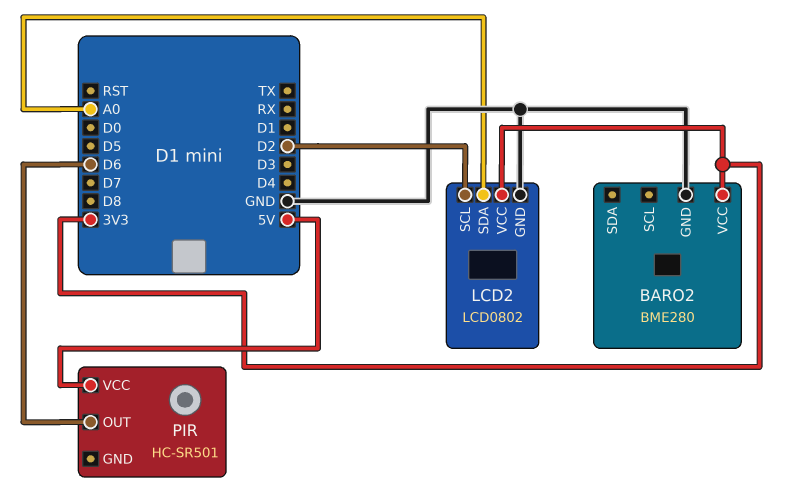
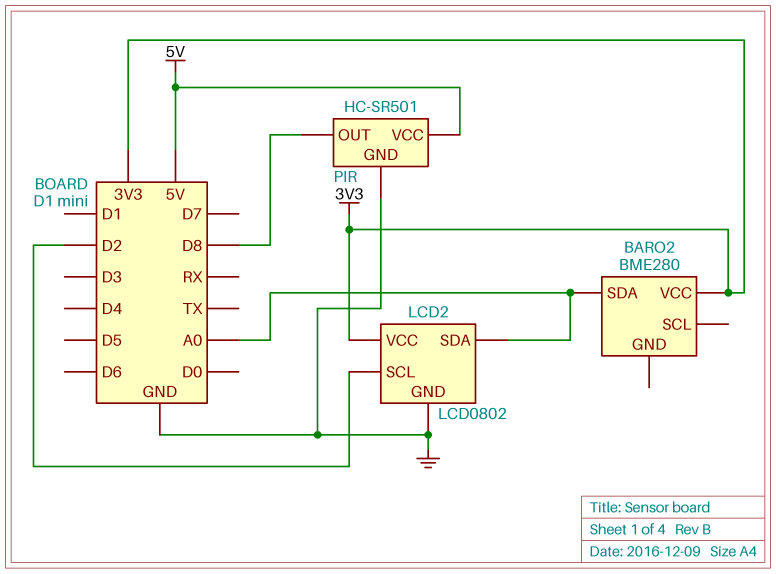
BARO2 pin GND: GND -> none
BARO2 pin SDA: none -> A0
PIR pin GND: none -> GND
PIR pin OUT: D6 -> D8

